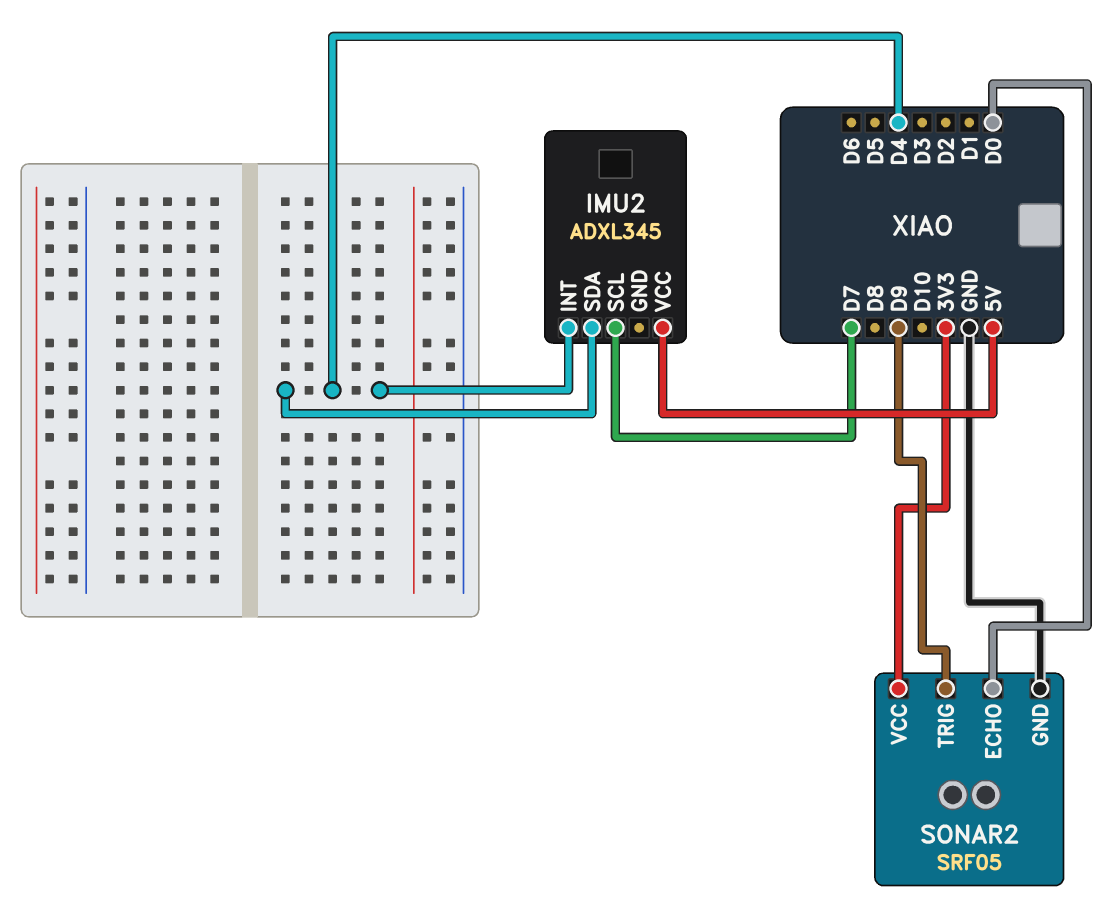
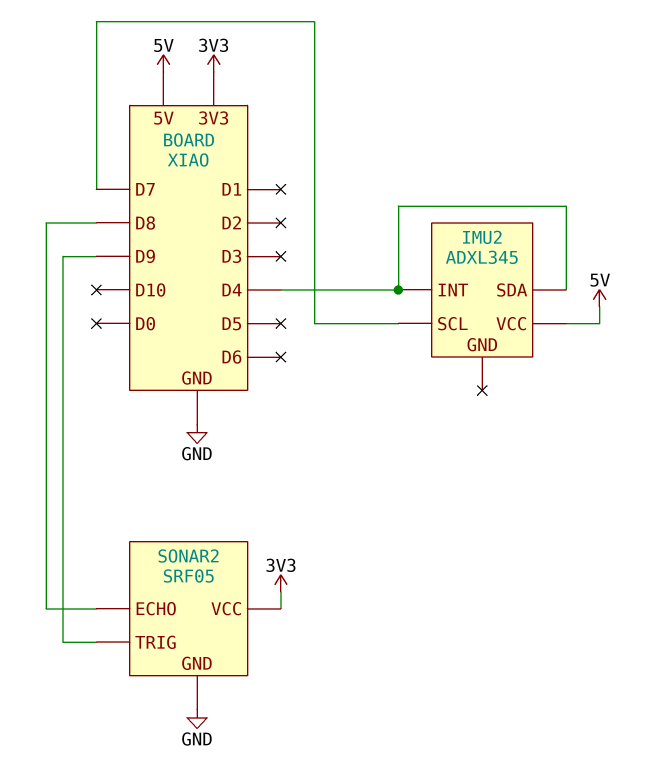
SONAR2 pin ECHO: D0 -> D8

